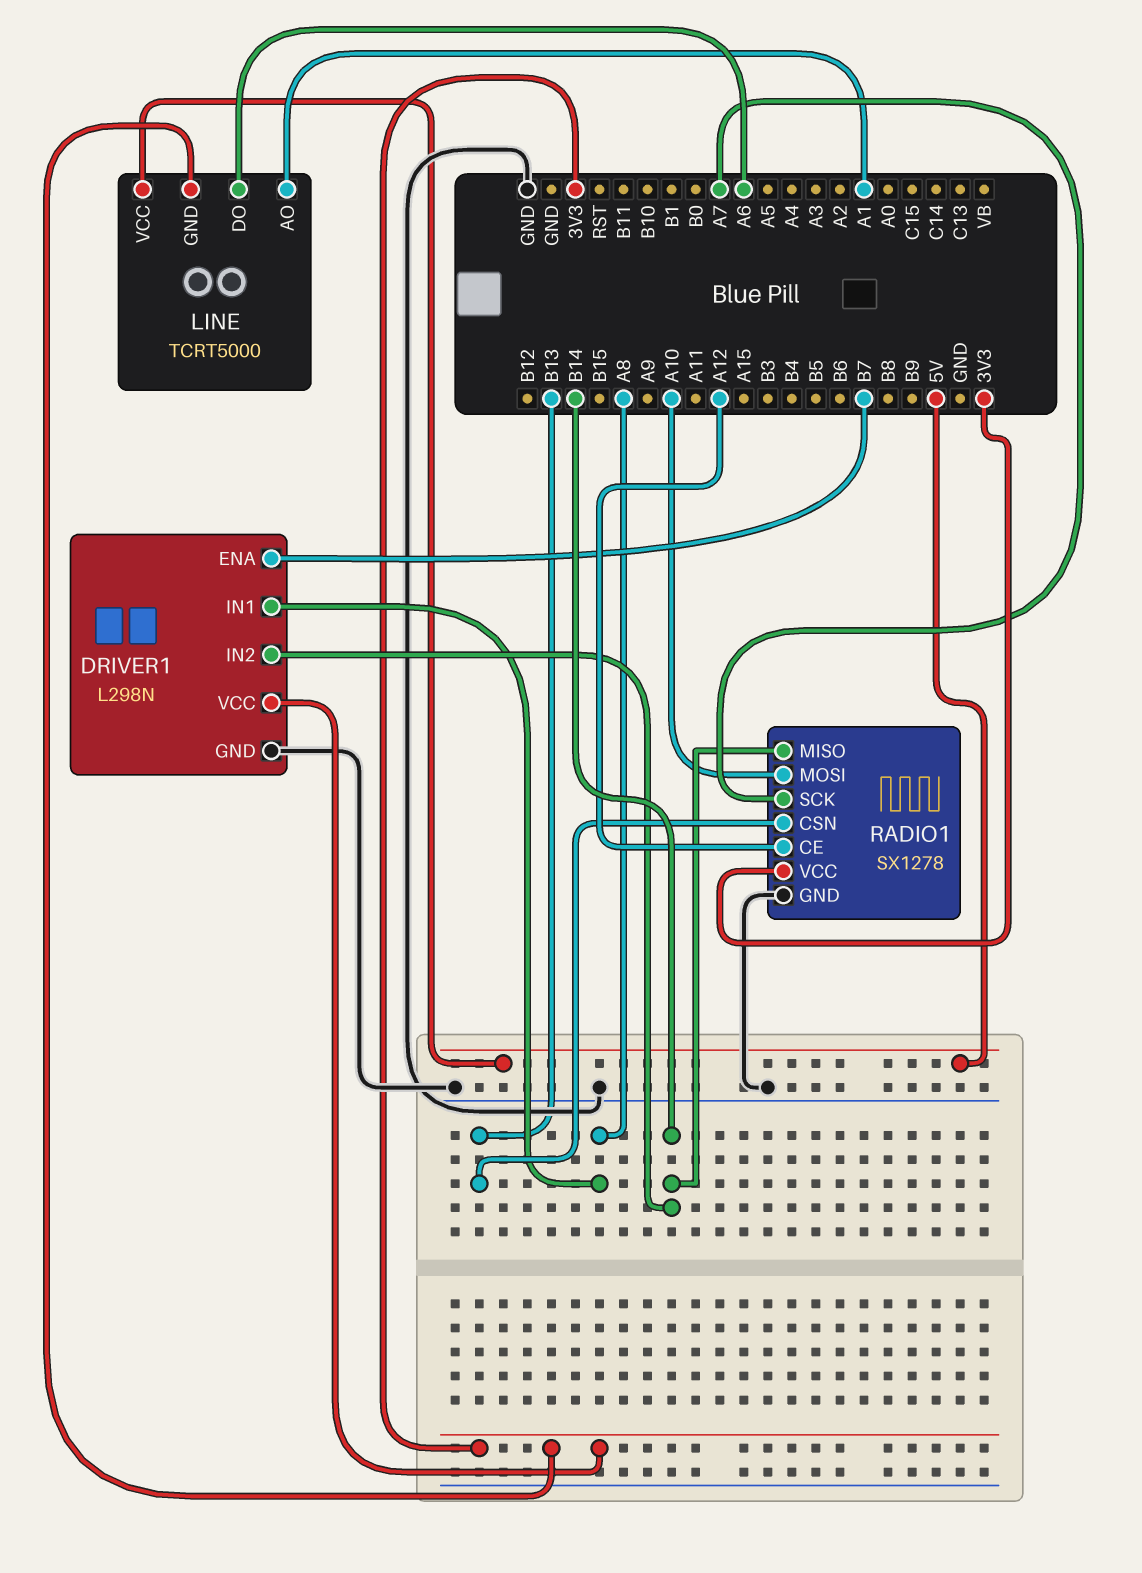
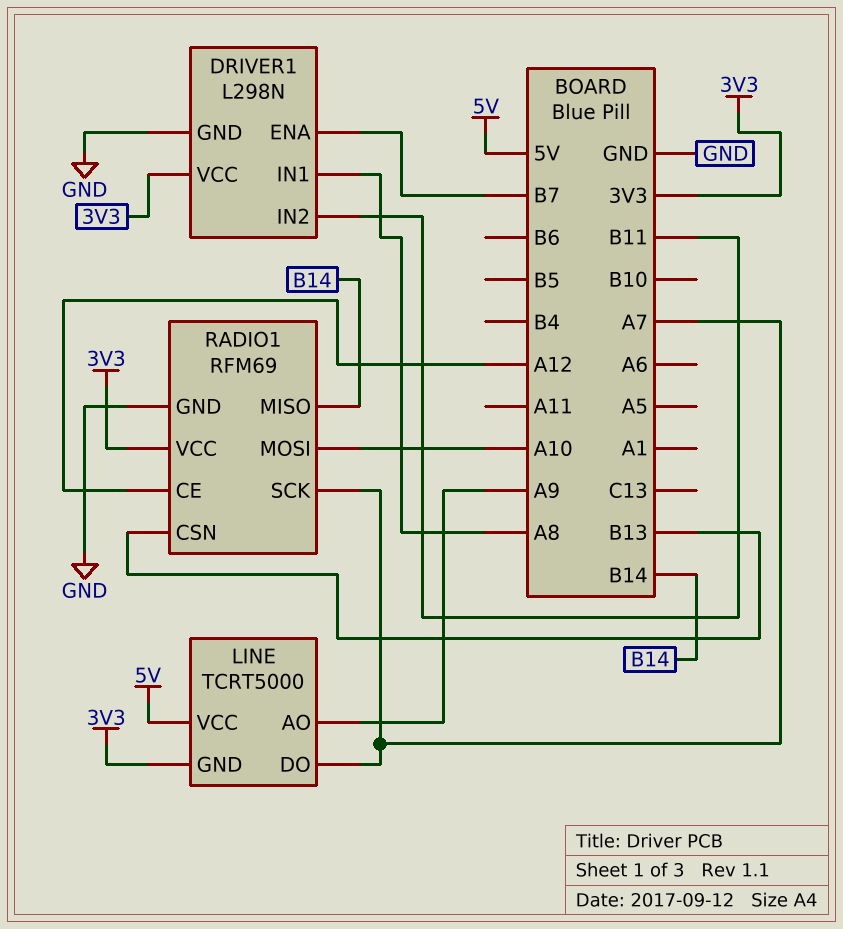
DRIVER1 pin IN2: B14 -> B11
LINE pin AO: A1 -> A9
LINE pin DO: A6 -> A7
RADIO1: SX1278 -> RFM69

